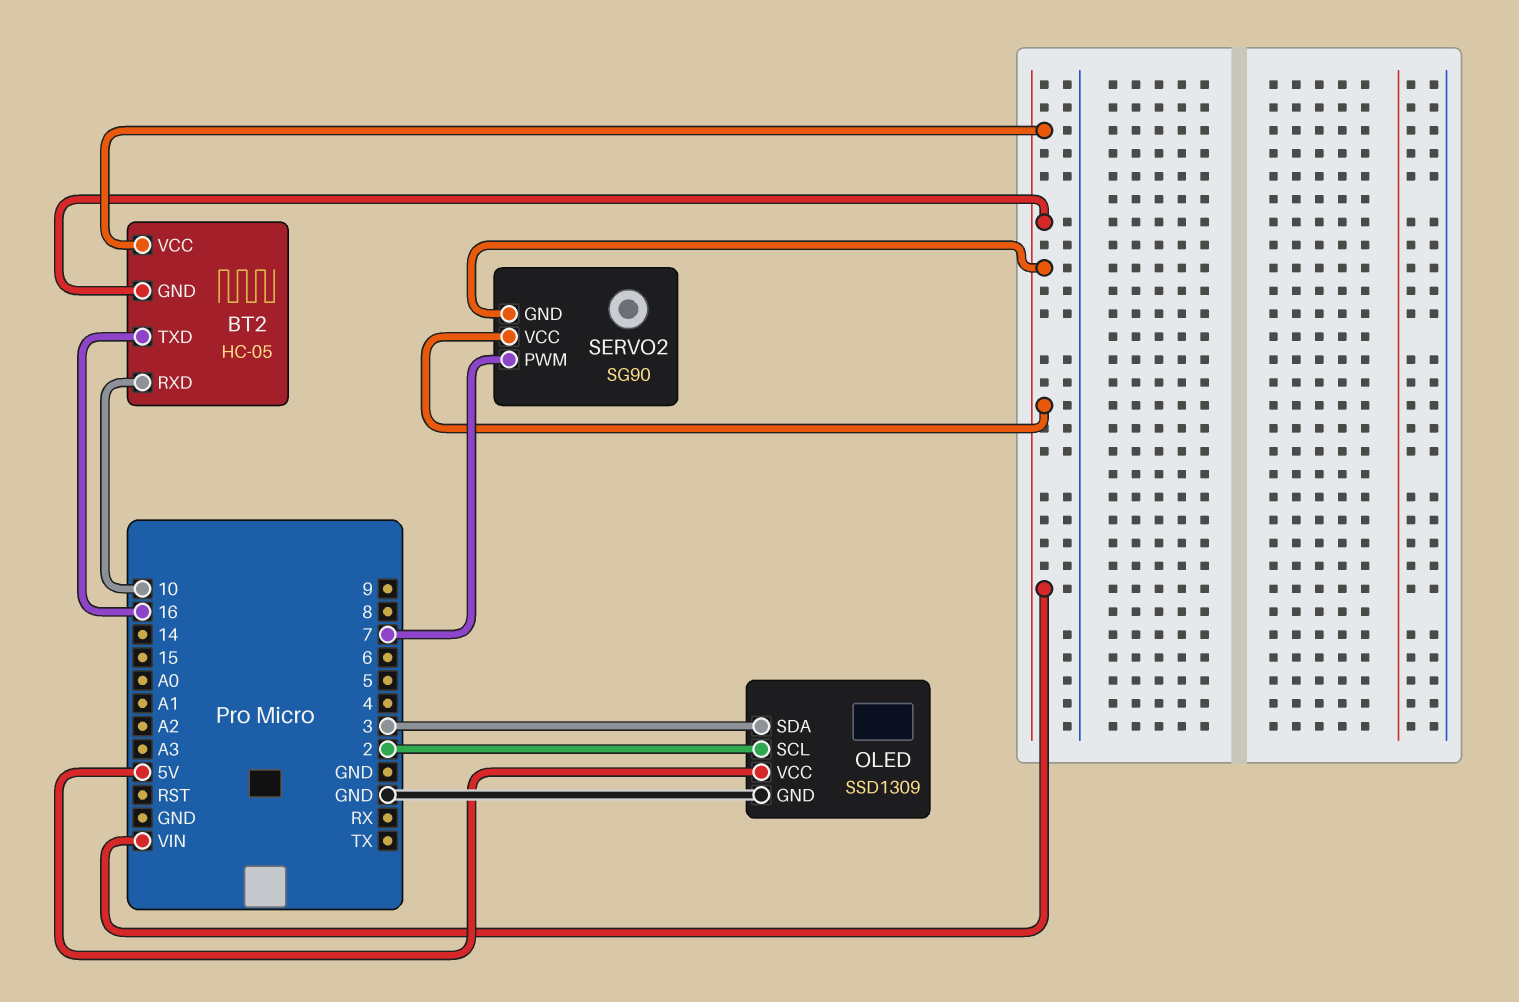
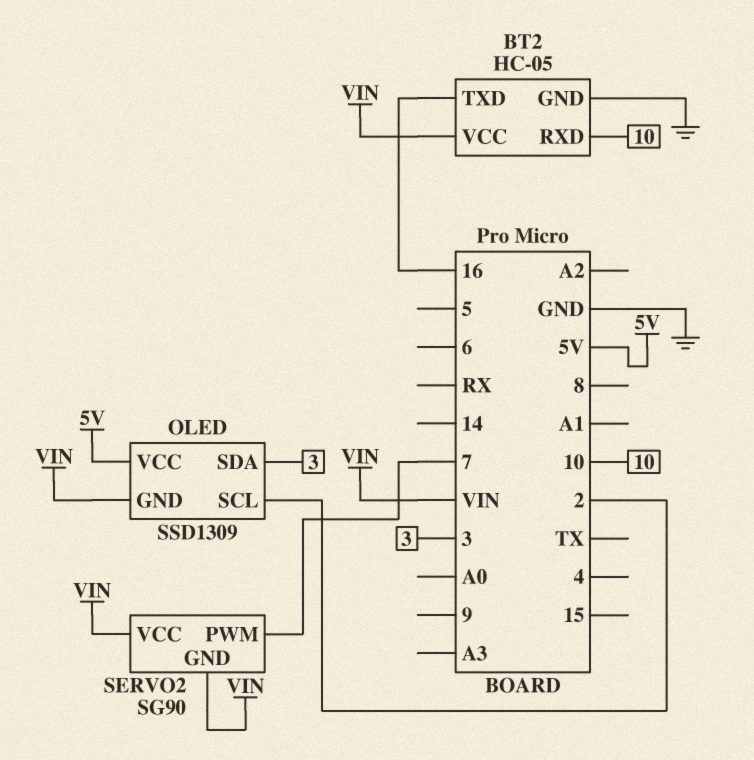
BT2 pin GND: VIN -> GND
OLED pin GND: GND -> VIN

